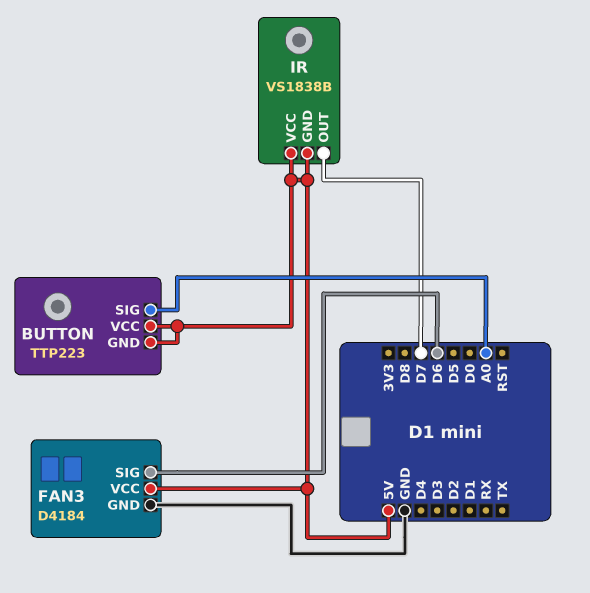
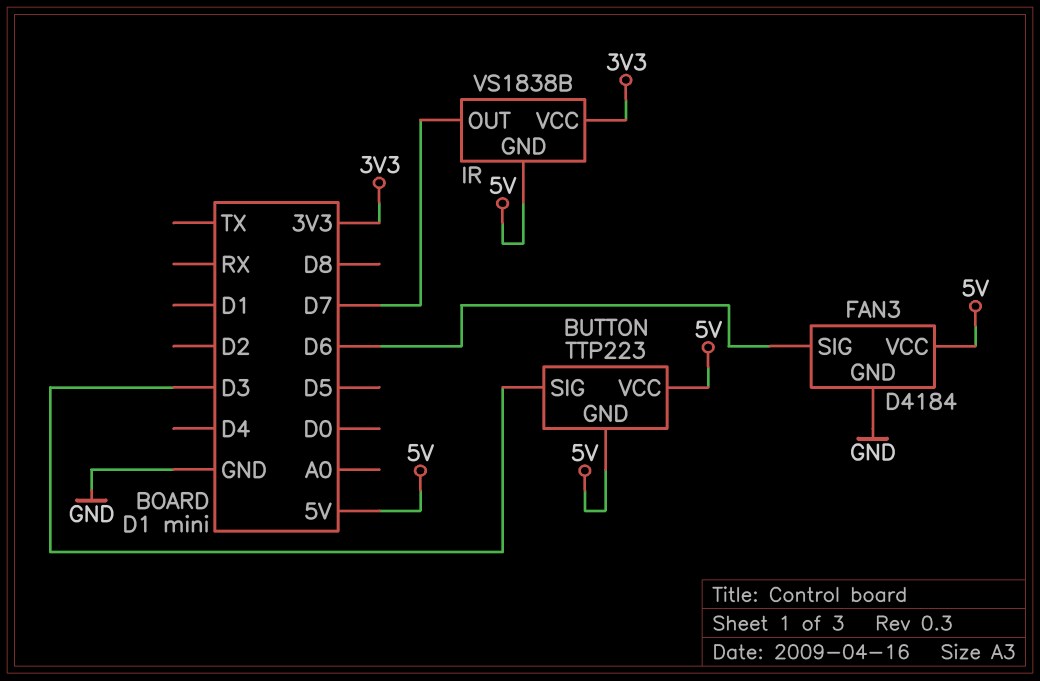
BUTTON pin SIG: A0 -> D3
IR pin VCC: 5V -> 3V3

